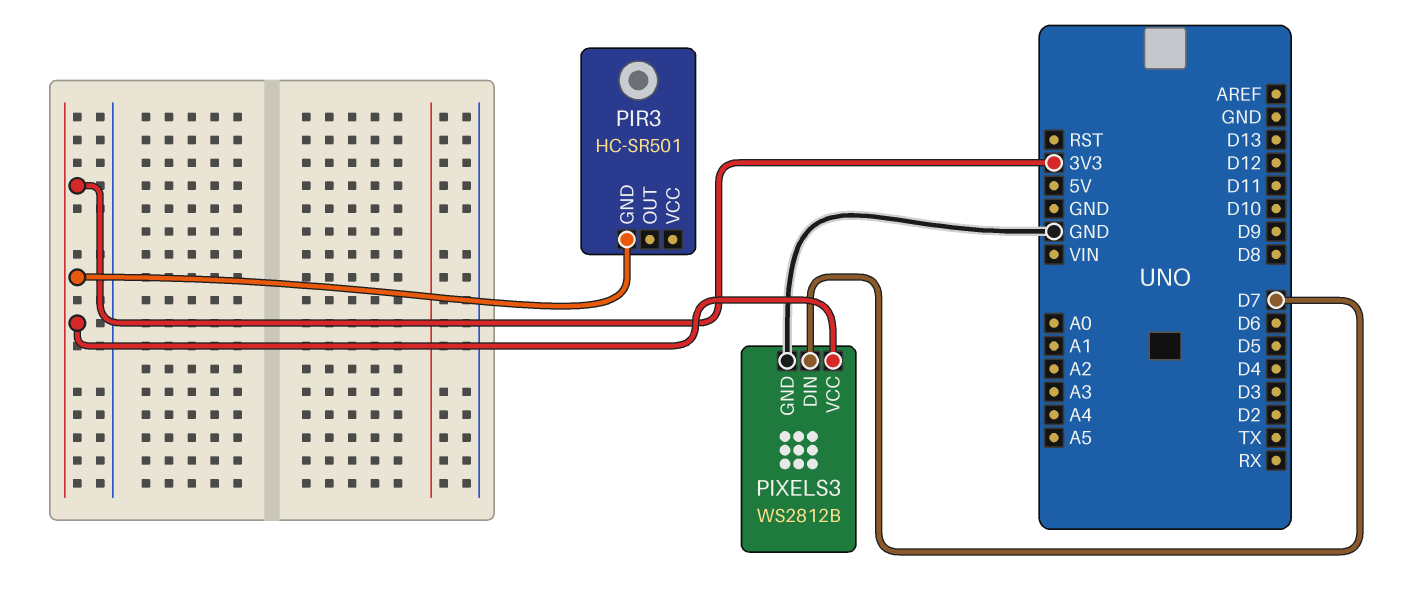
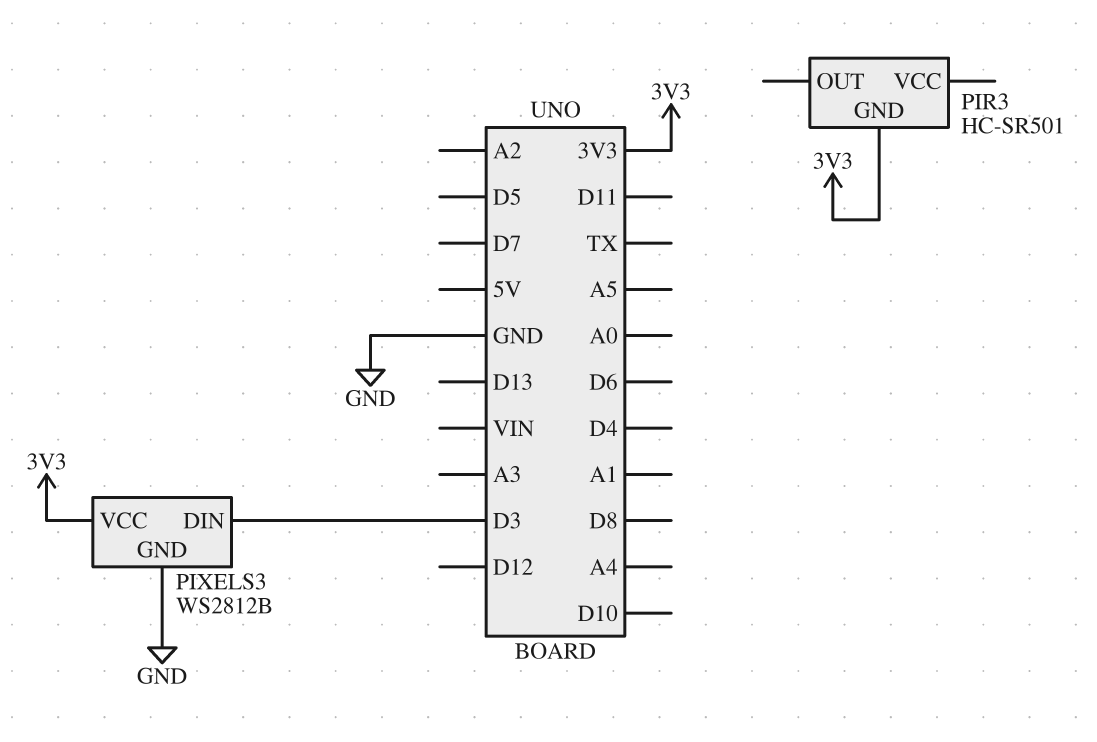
PIXELS3 pin DIN: D7 -> D3

